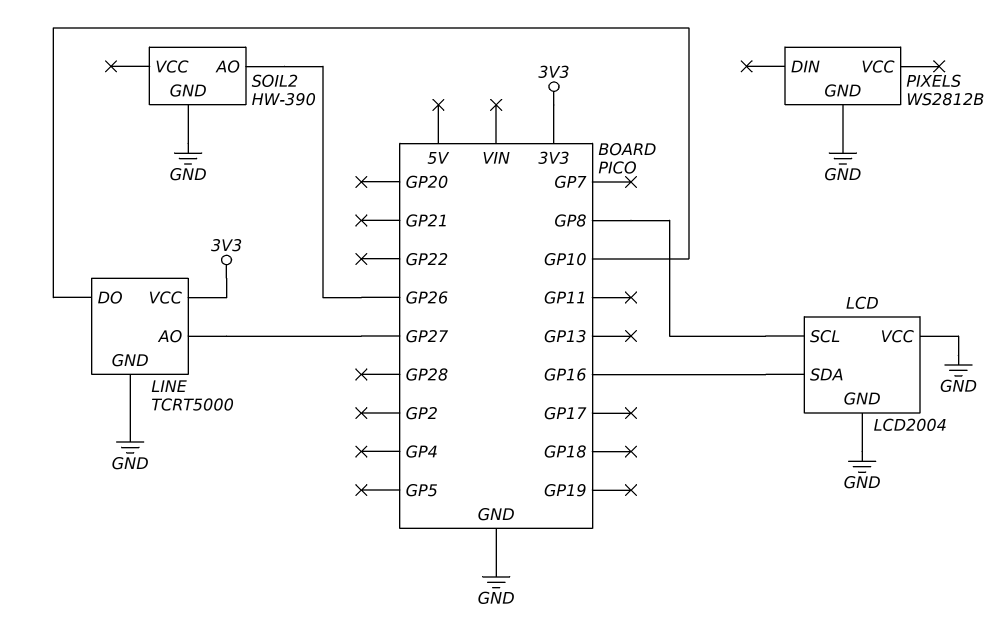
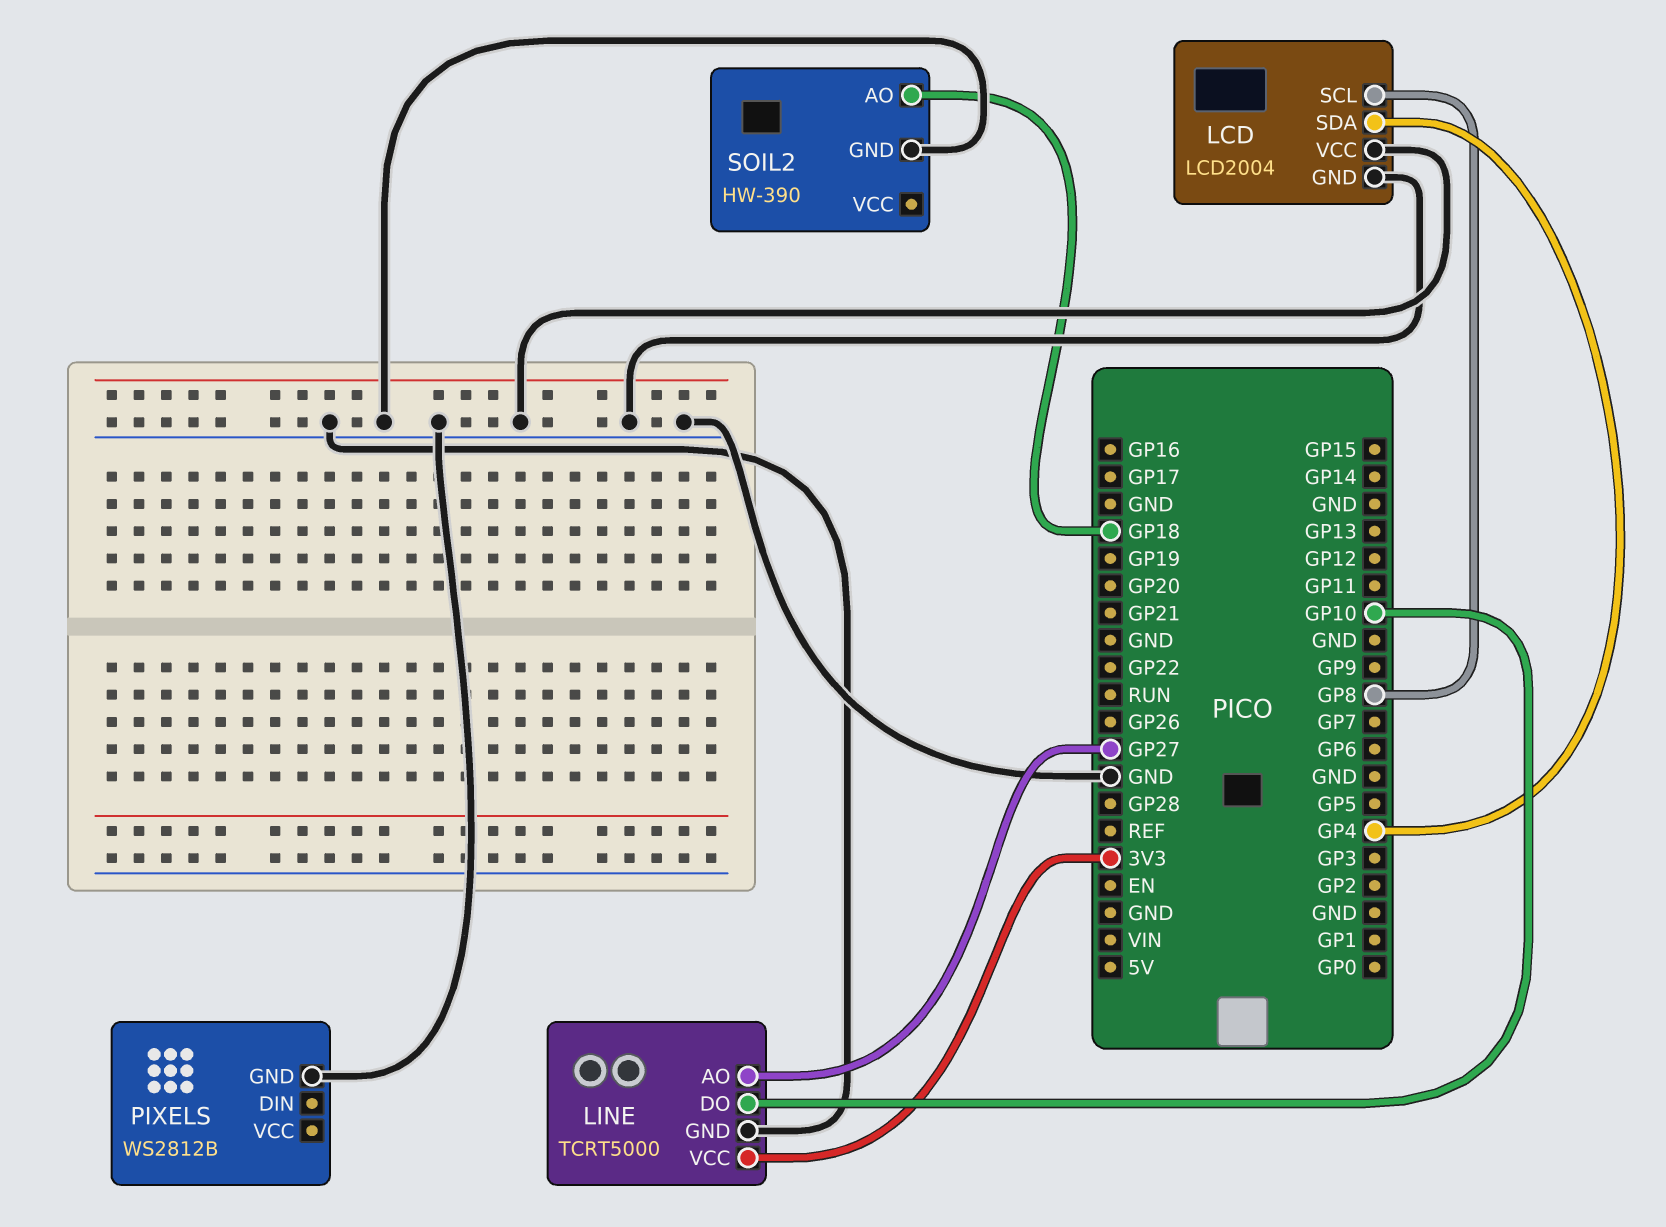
LCD pin SDA: GP16 -> GP4
SOIL2 pin AO: GP26 -> GP18

